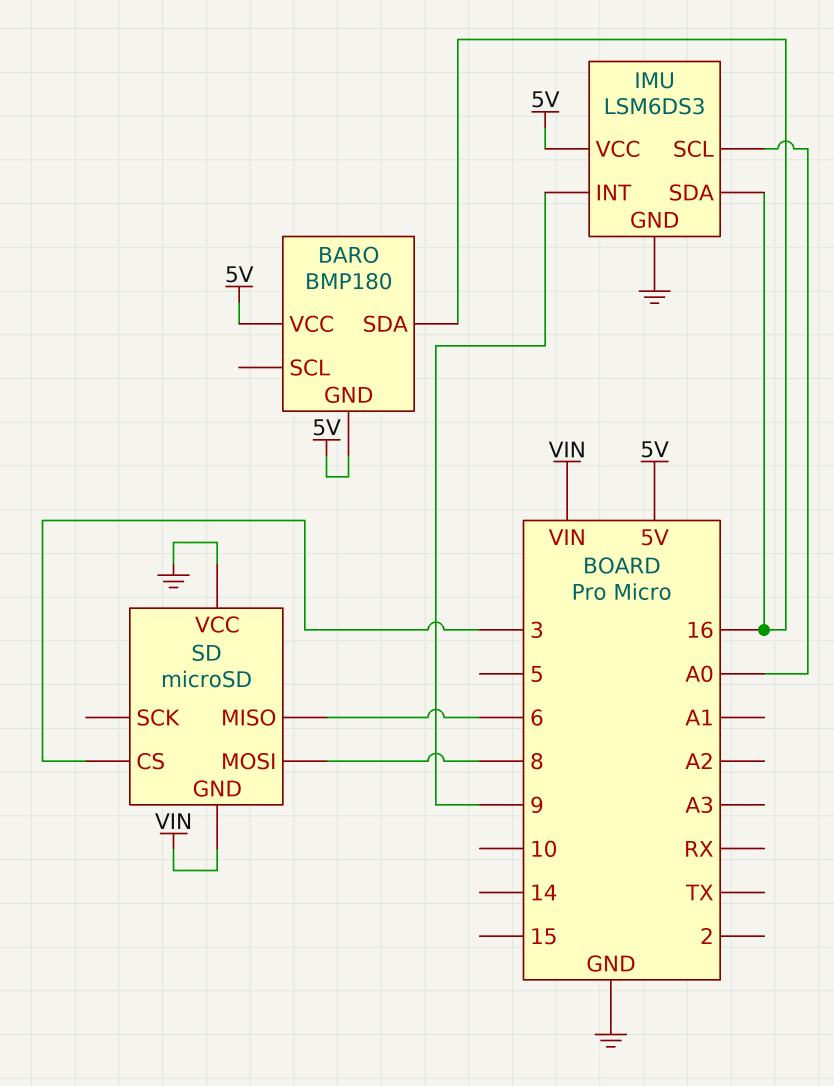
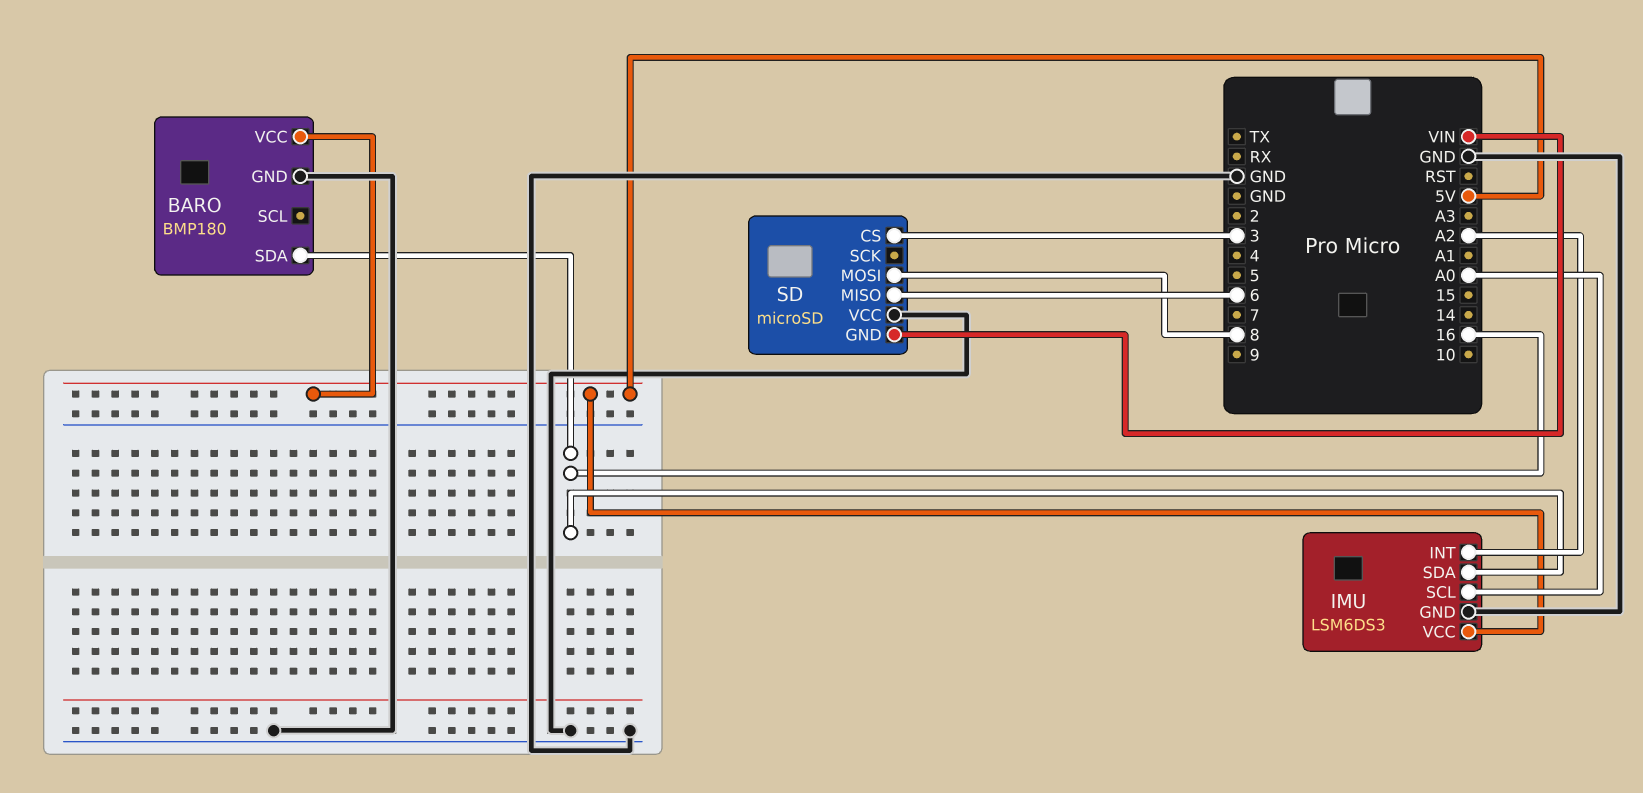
BARO pin GND: 5V -> GND
IMU pin INT: 9 -> A2

